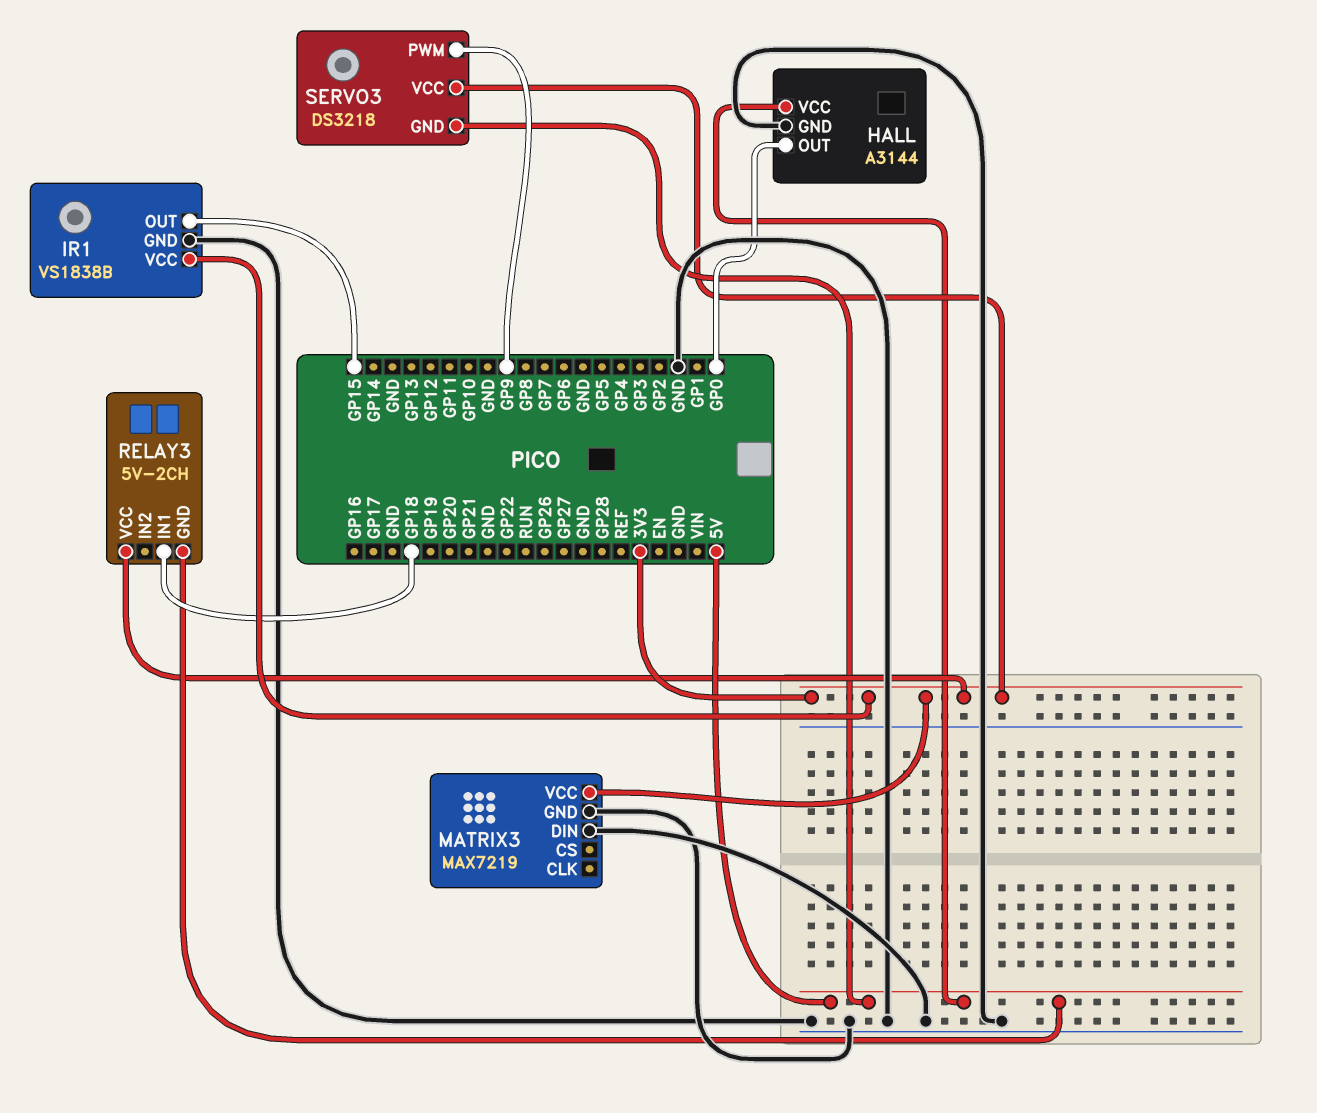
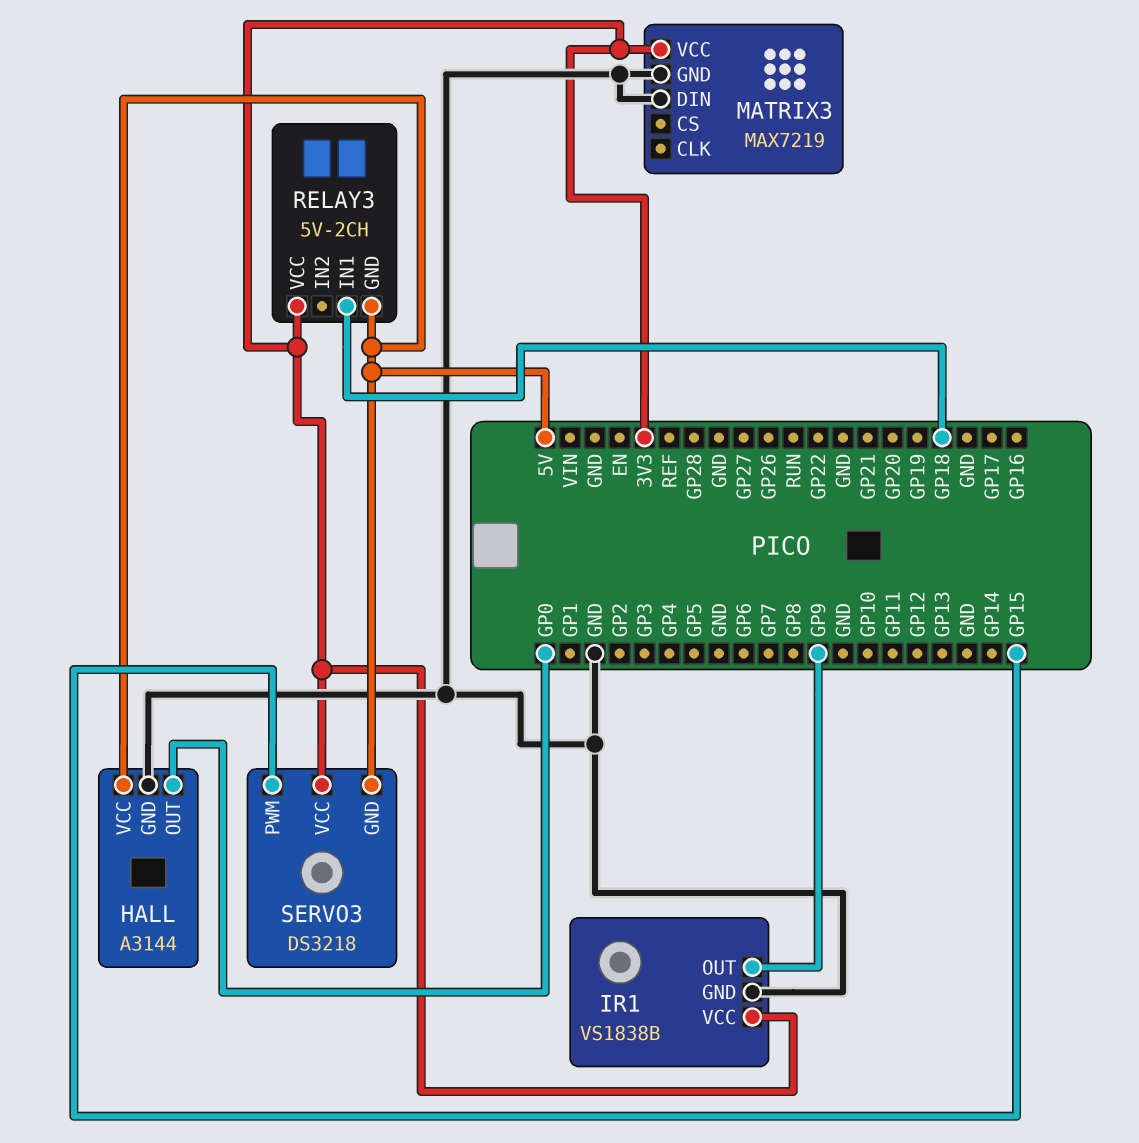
IR1 pin OUT: GP15 -> GP9
SERVO3 pin PWM: GP9 -> GP15

